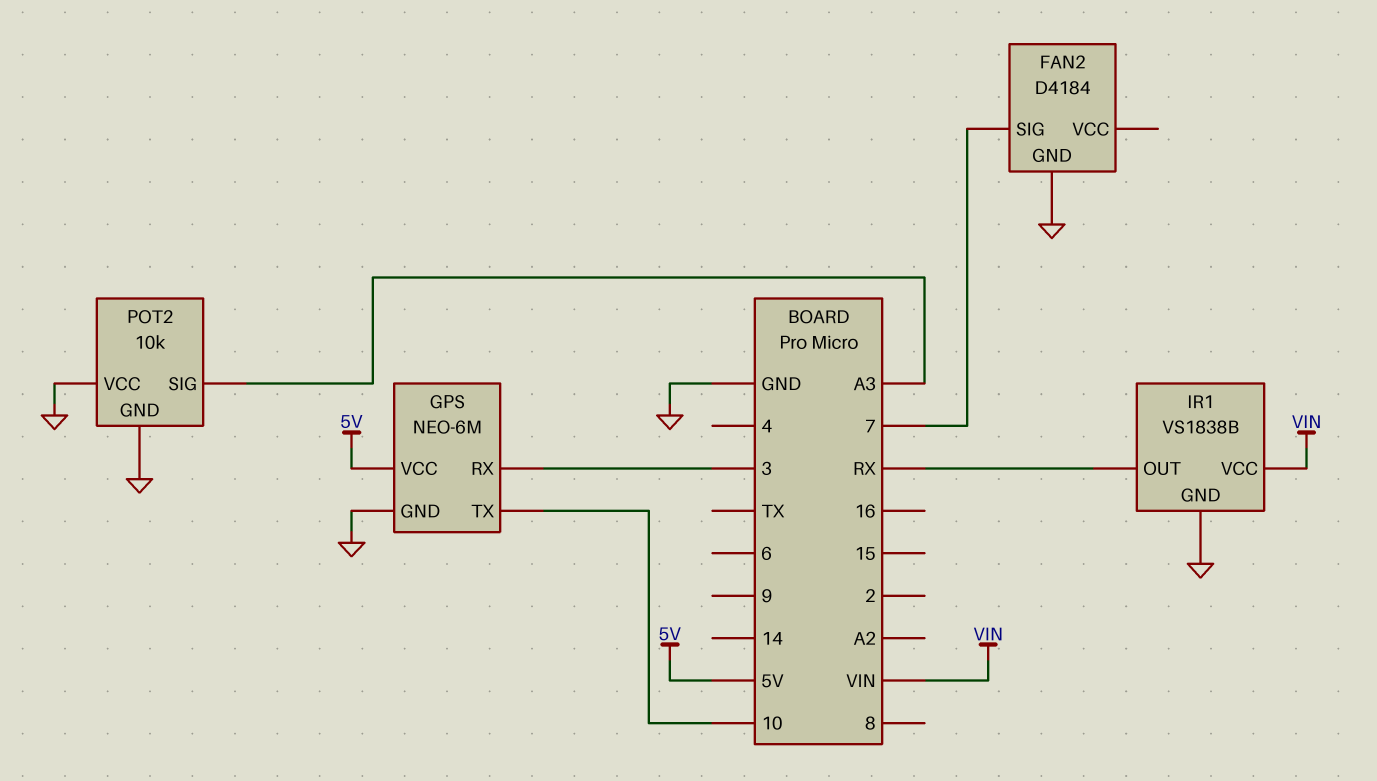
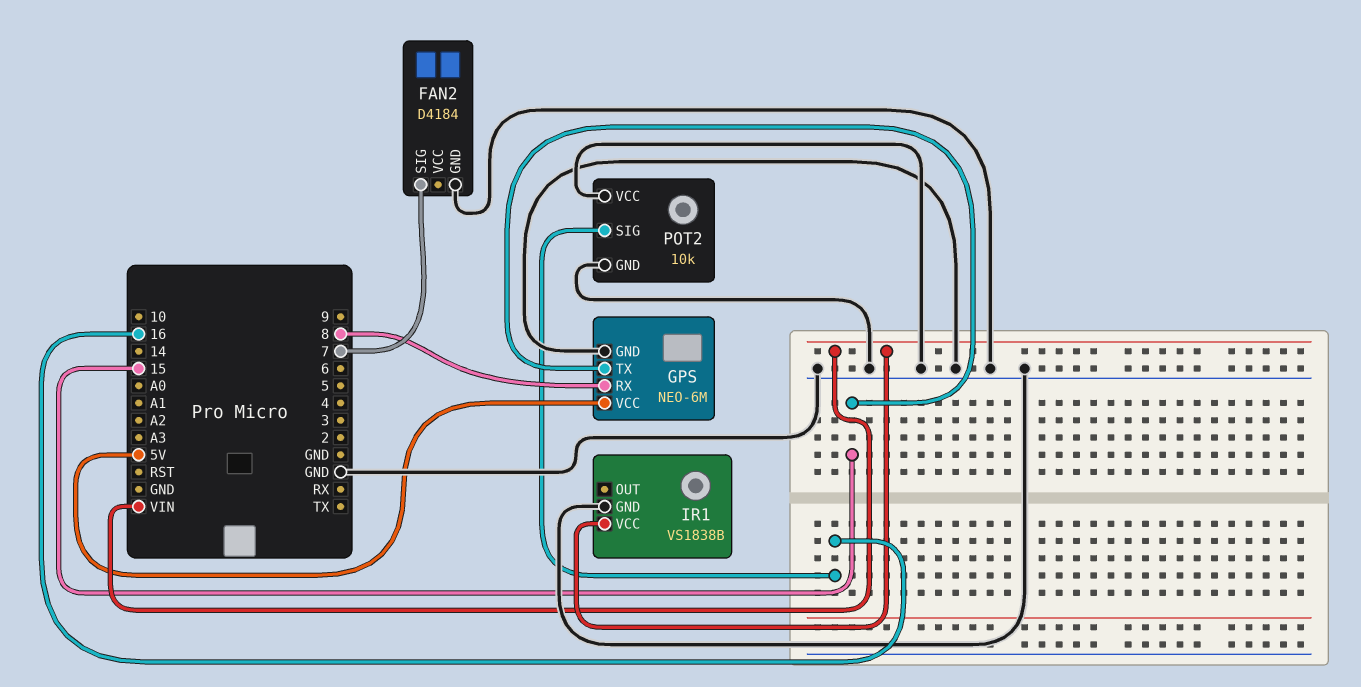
GPS pin RX: 3 -> 8
GPS pin TX: 10 -> 15
IR1 pin OUT: RX -> none
POT2 pin SIG: A3 -> 16

